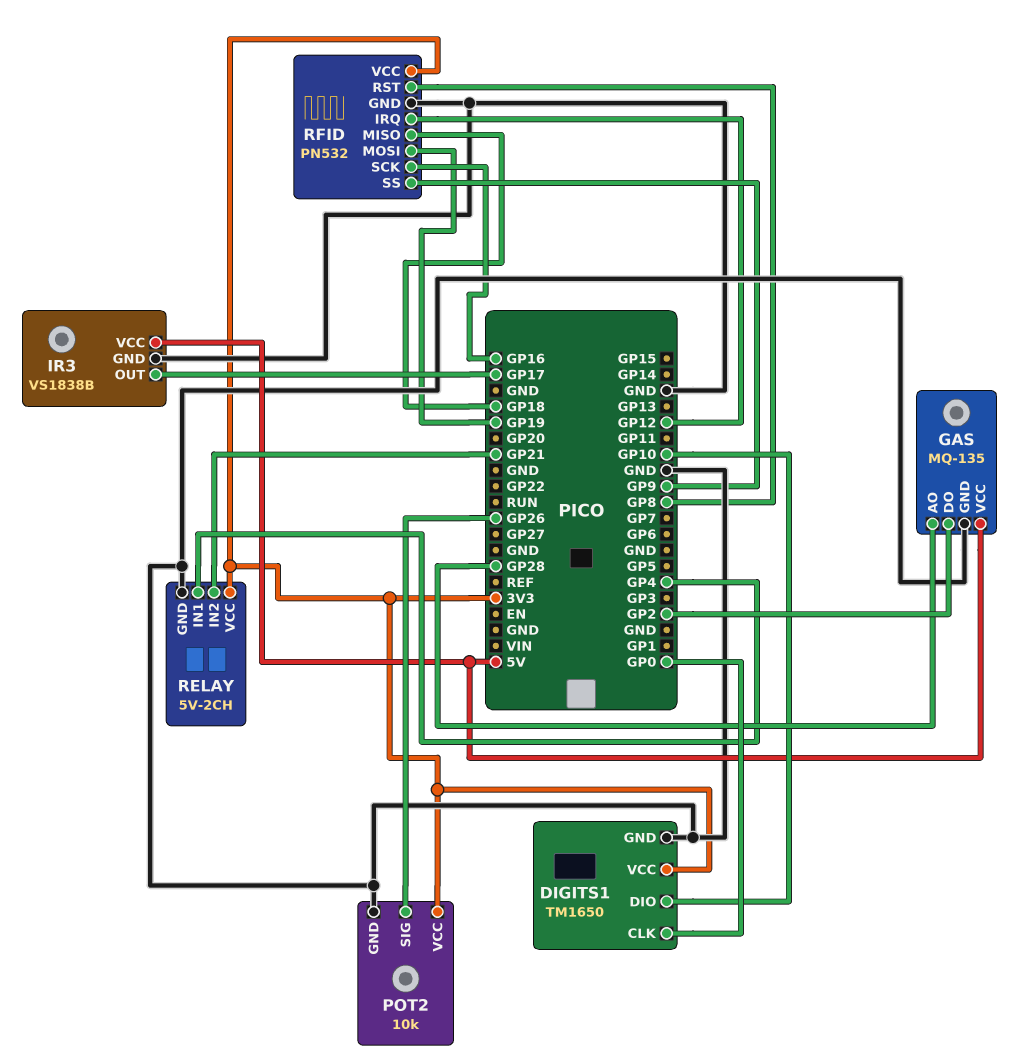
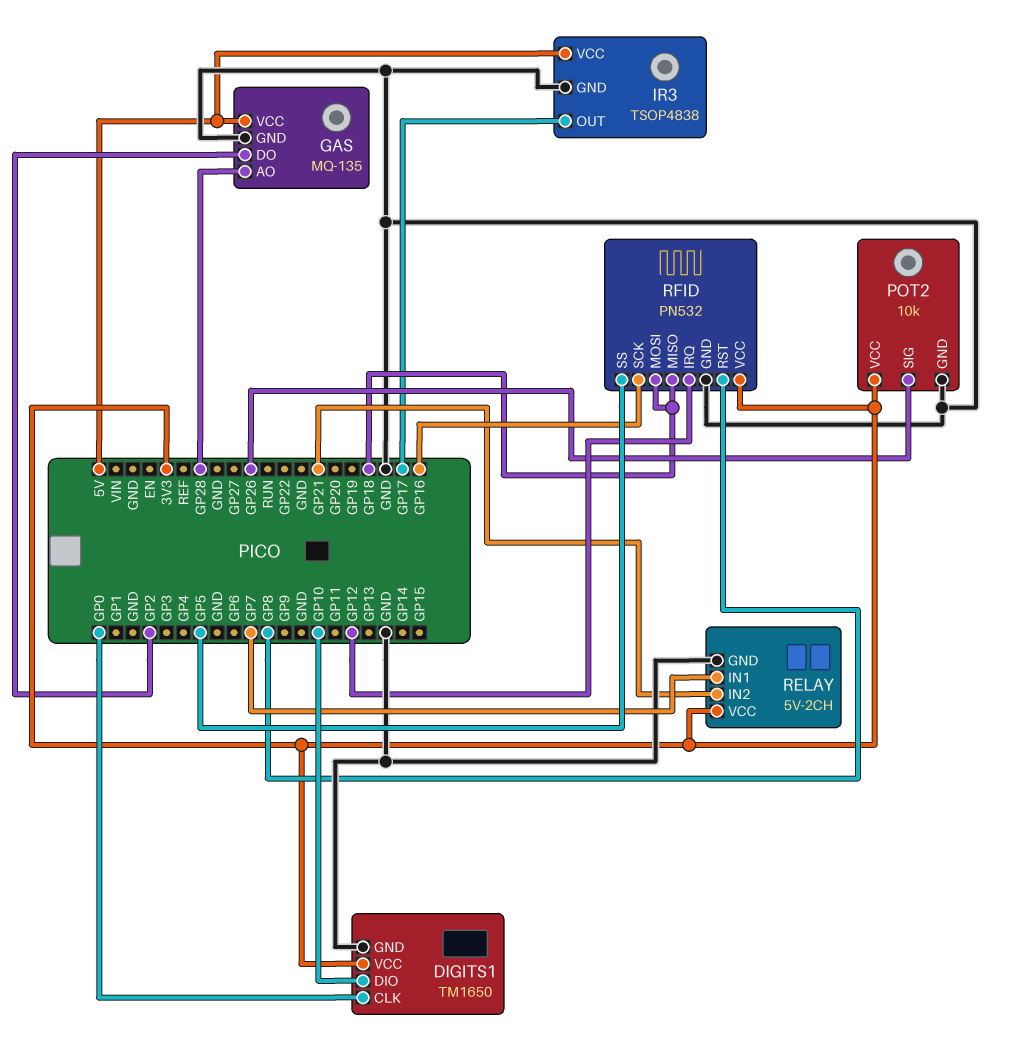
IR3: VS1838B -> TSOP4838
RELAY pin IN1: GP4 -> GP7
RFID pin MOSI: GP19 -> GP18
RFID pin SS: GP9 -> GP5

